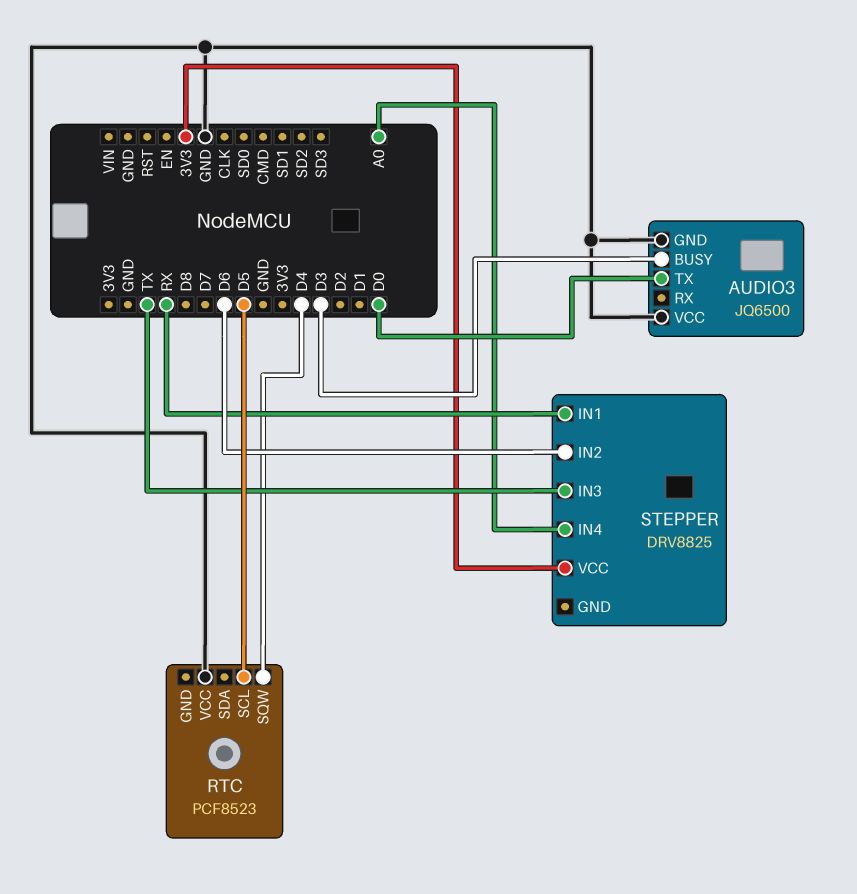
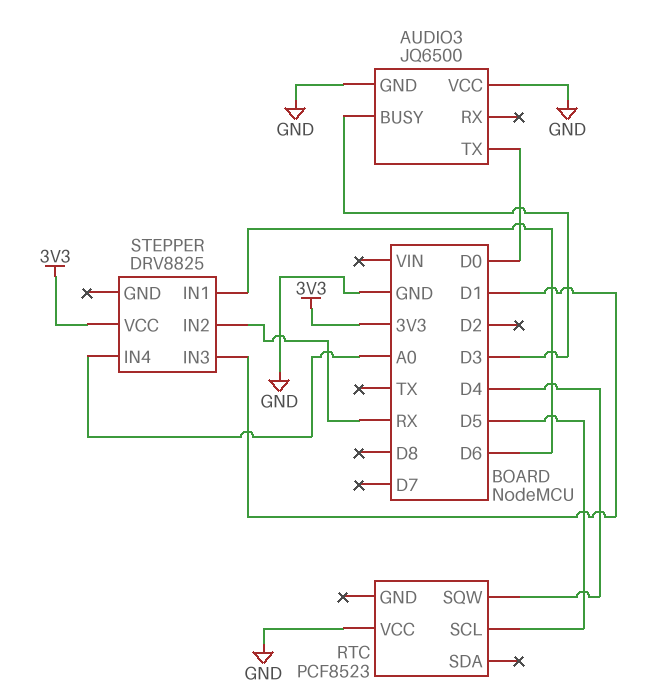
STEPPER pin IN1: RX -> D6
STEPPER pin IN2: D6 -> RX
STEPPER pin IN3: TX -> D1

